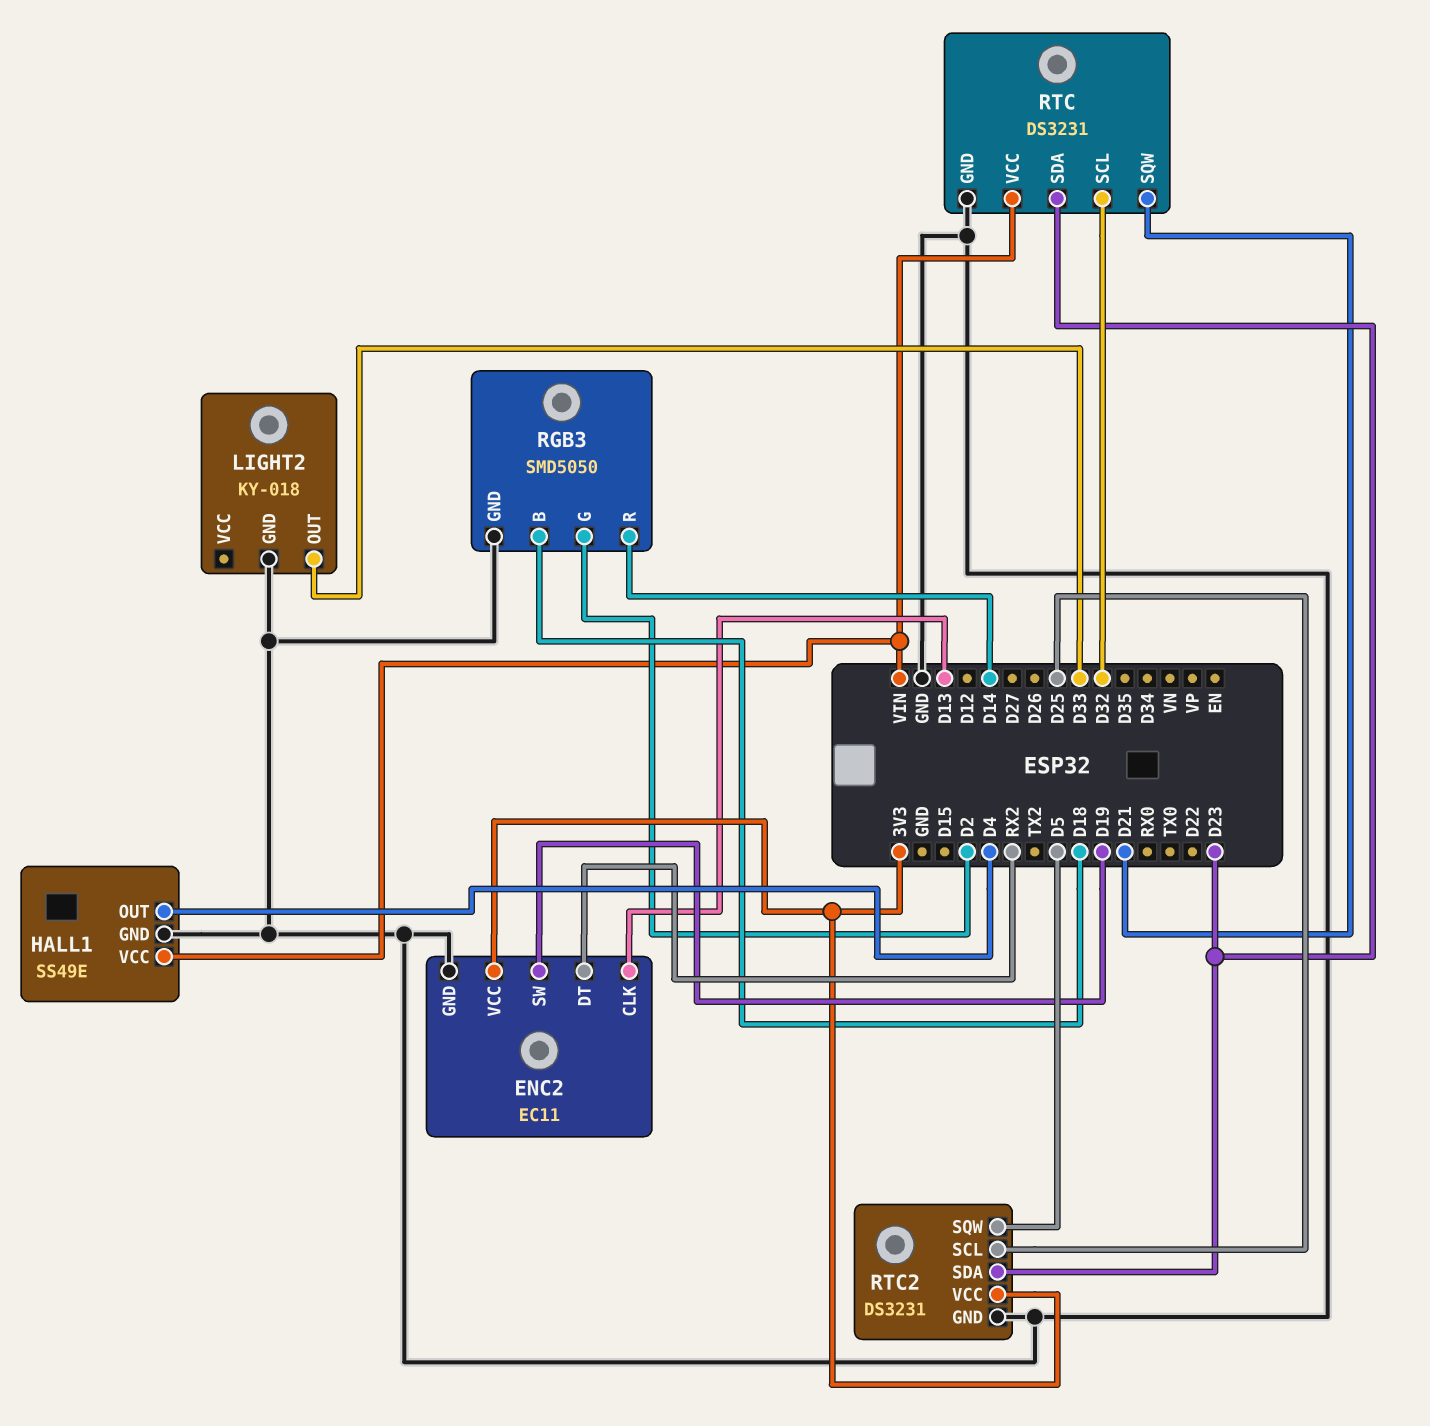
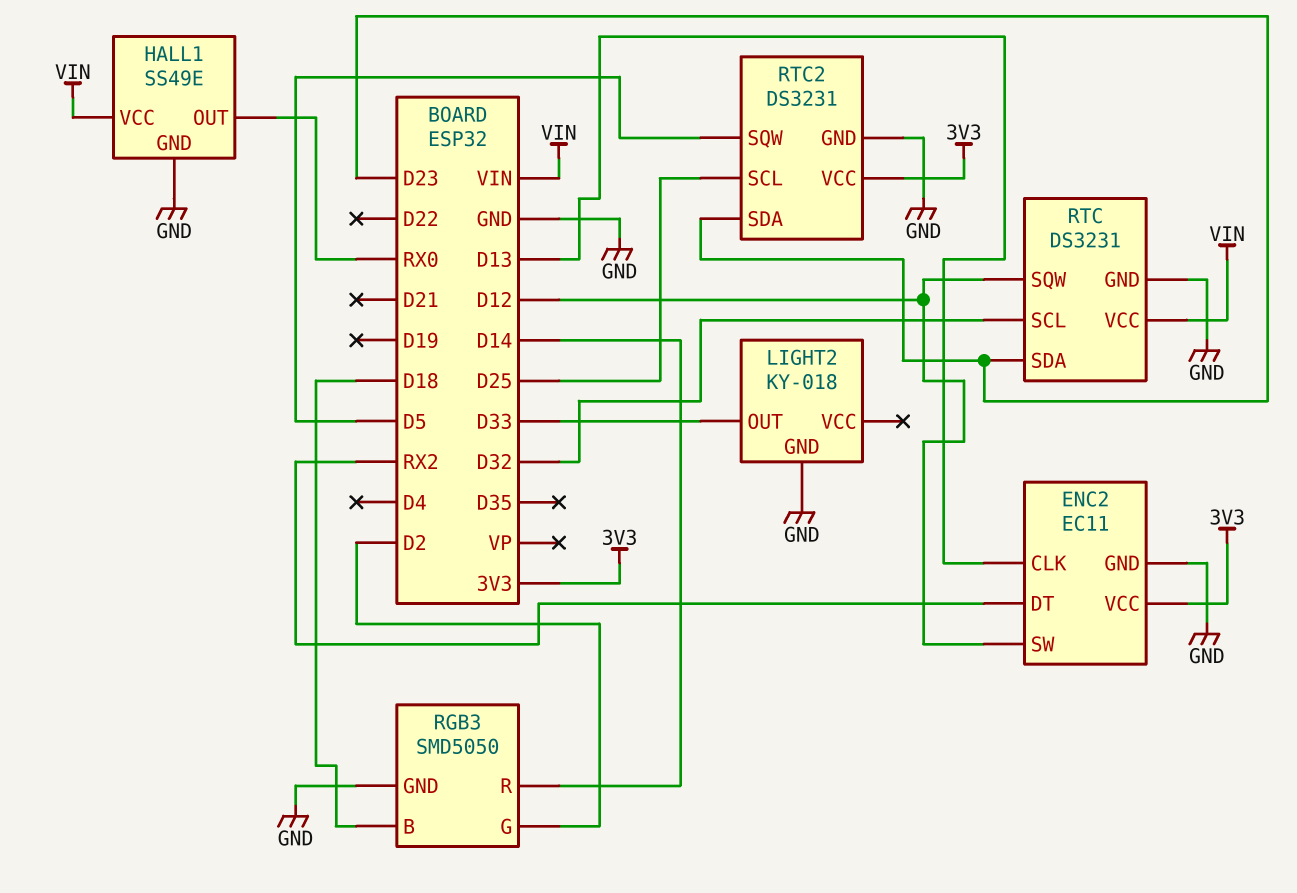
ENC2 pin SW: D19 -> D12
HALL1 pin OUT: D4 -> RX0
RTC pin SQW: D21 -> D12

